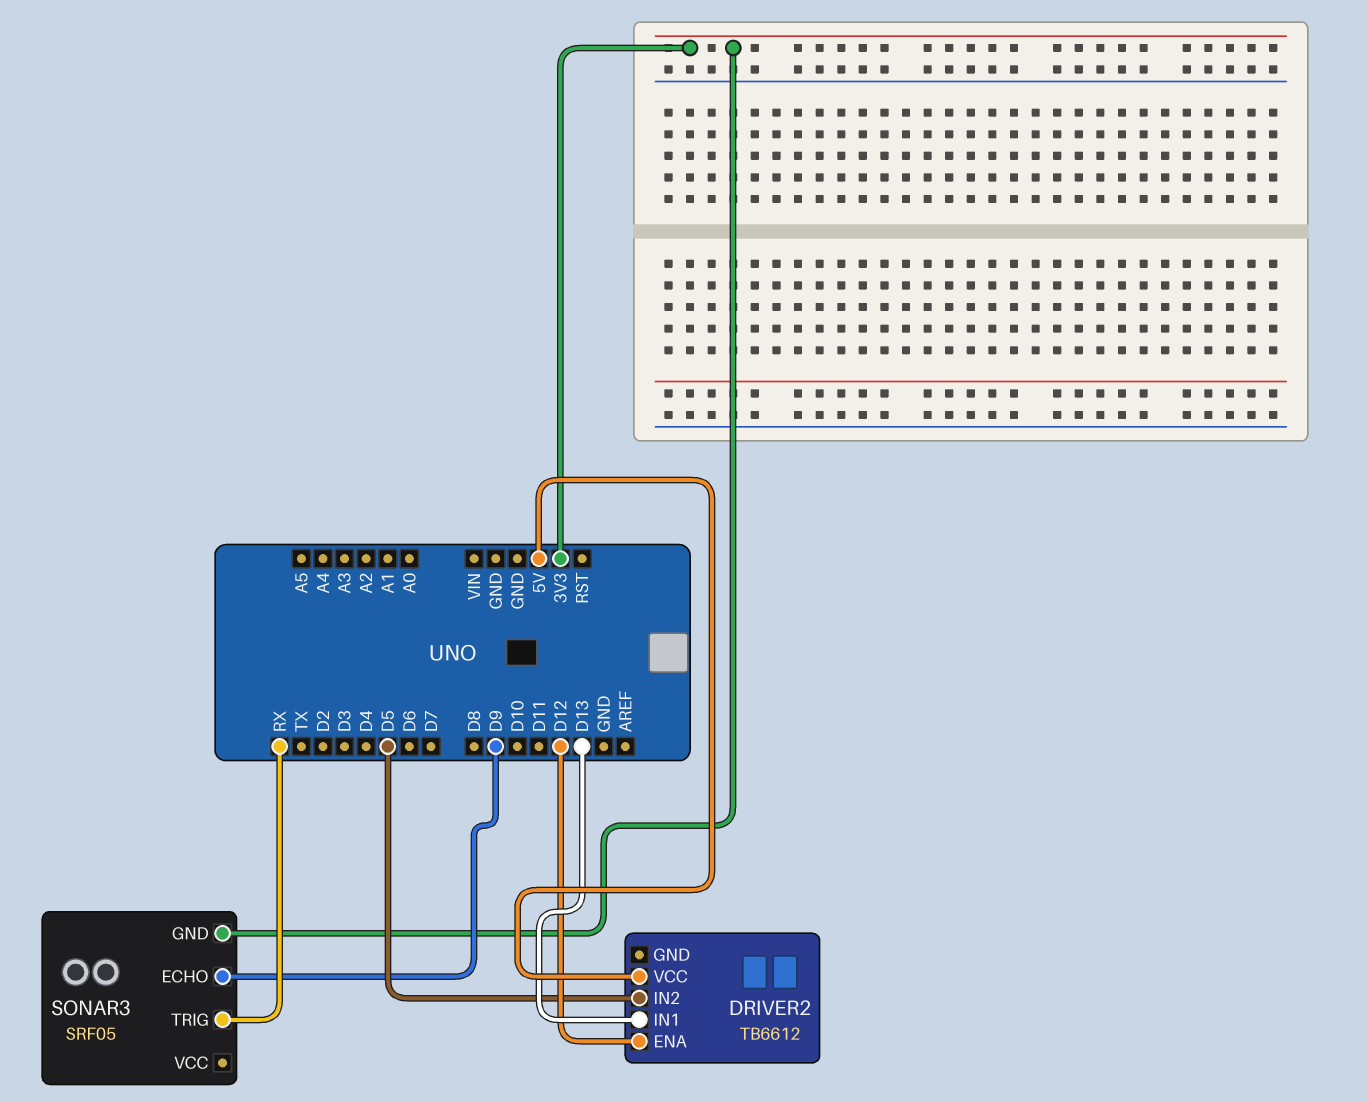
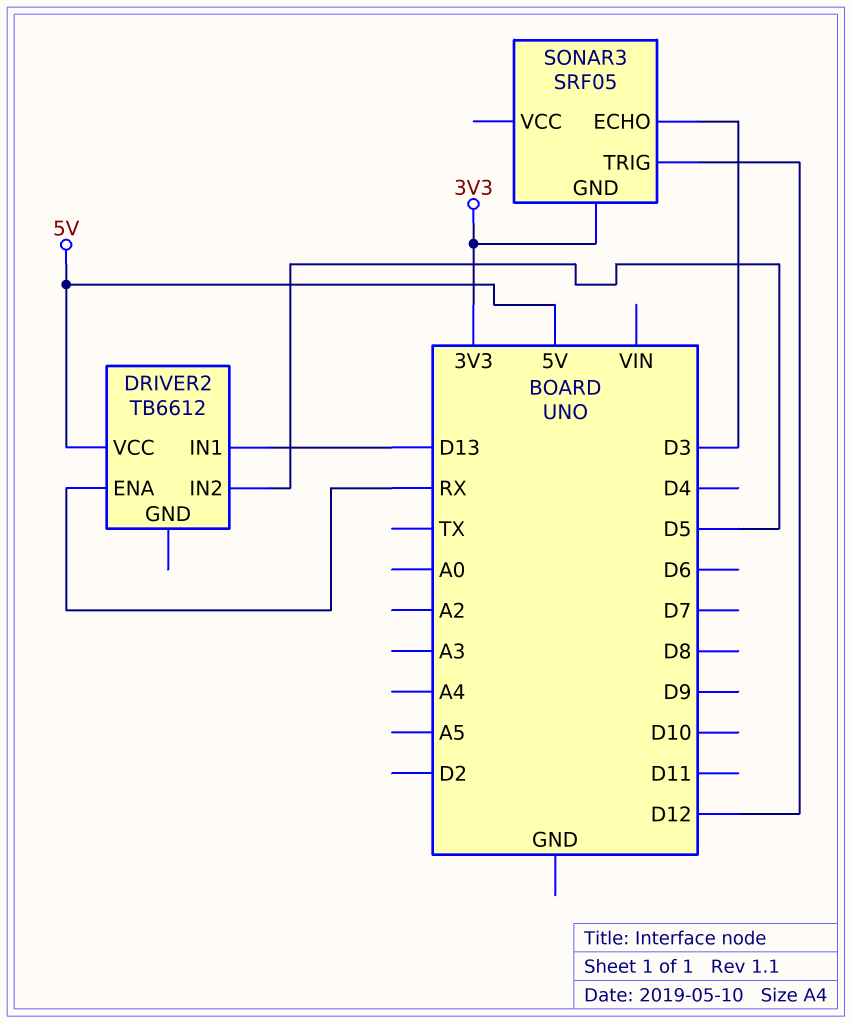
DRIVER2 pin ENA: D12 -> RX
SONAR3 pin ECHO: D9 -> D3
SONAR3 pin TRIG: RX -> D12

